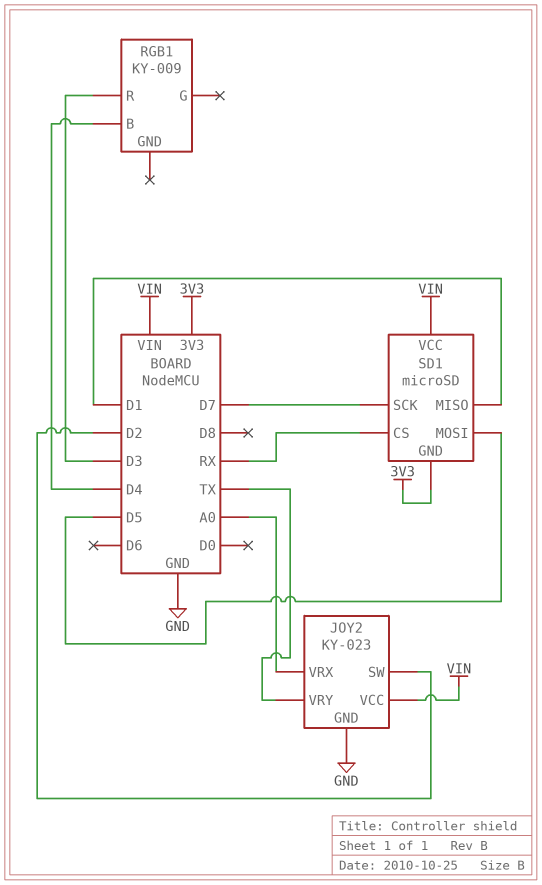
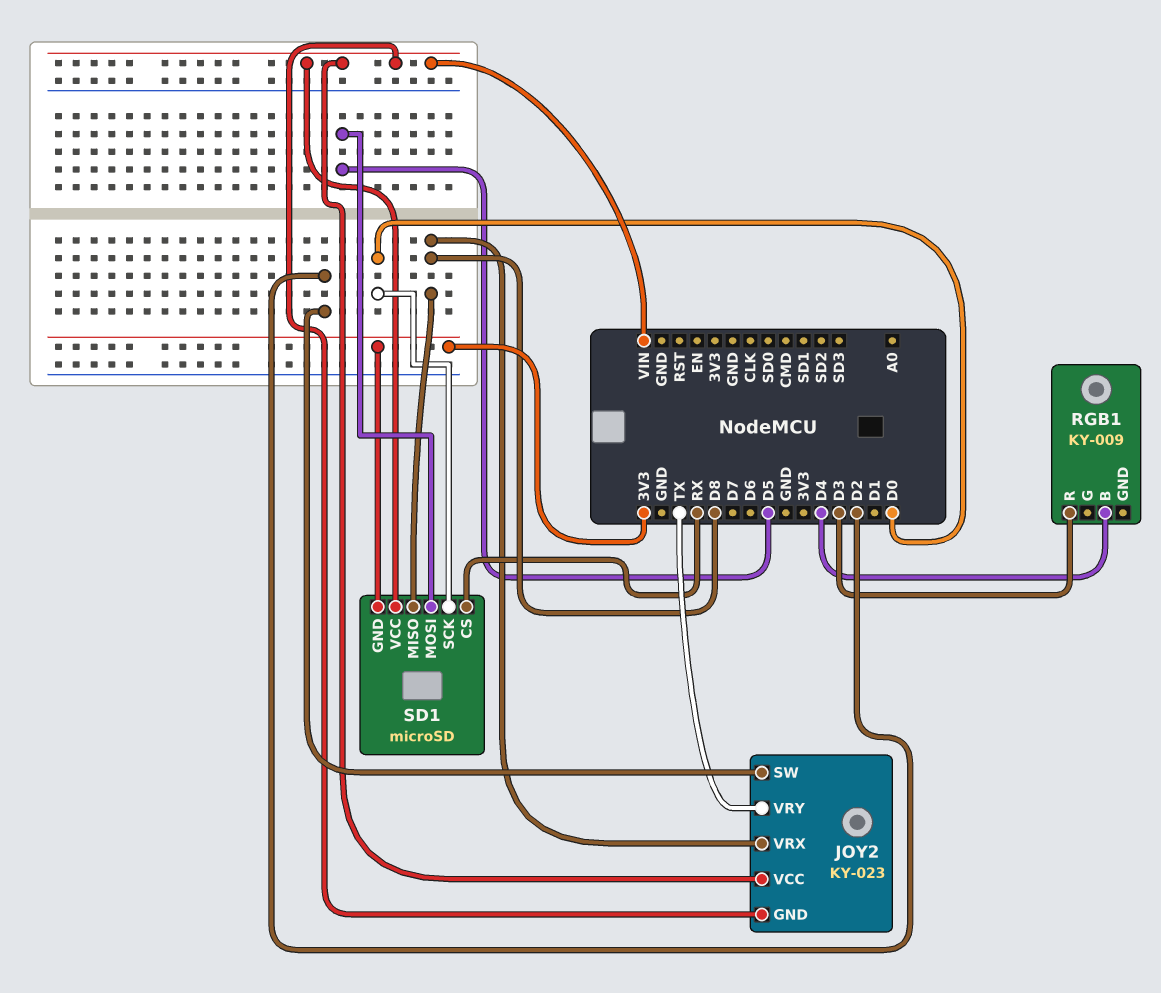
JOY2 pin GND: GND -> VIN
JOY2 pin VRX: A0 -> D8
SD1 pin MISO: D1 -> D8
SD1 pin SCK: D7 -> D0

